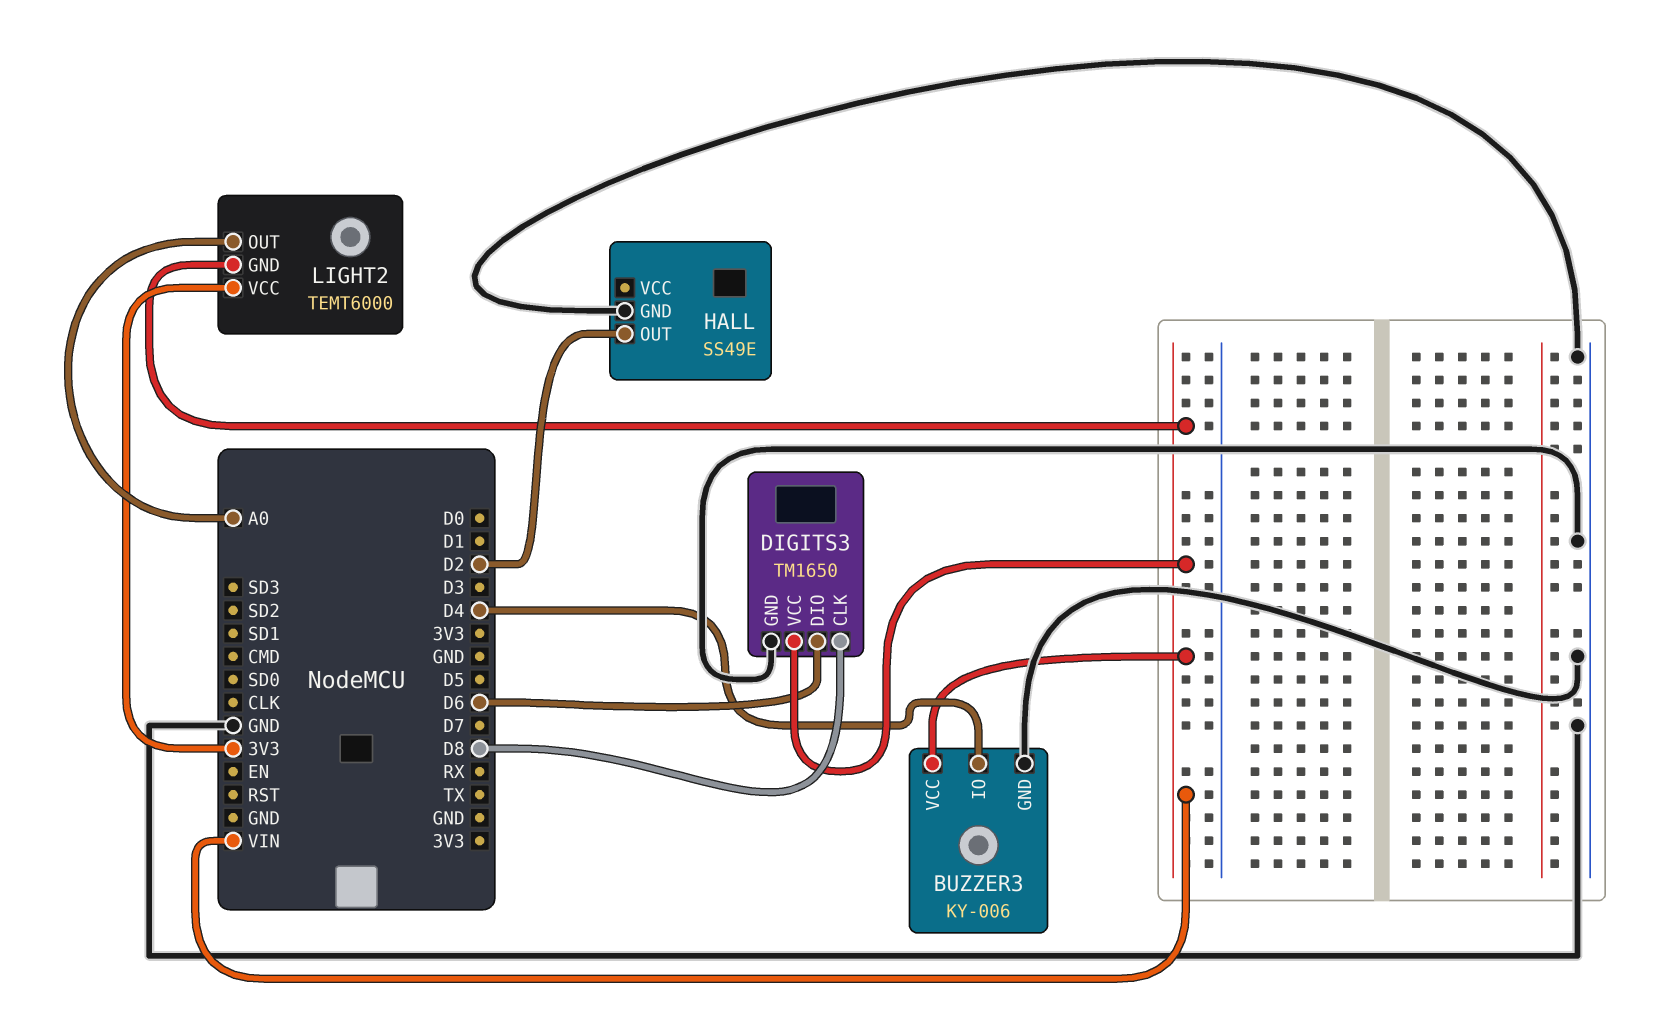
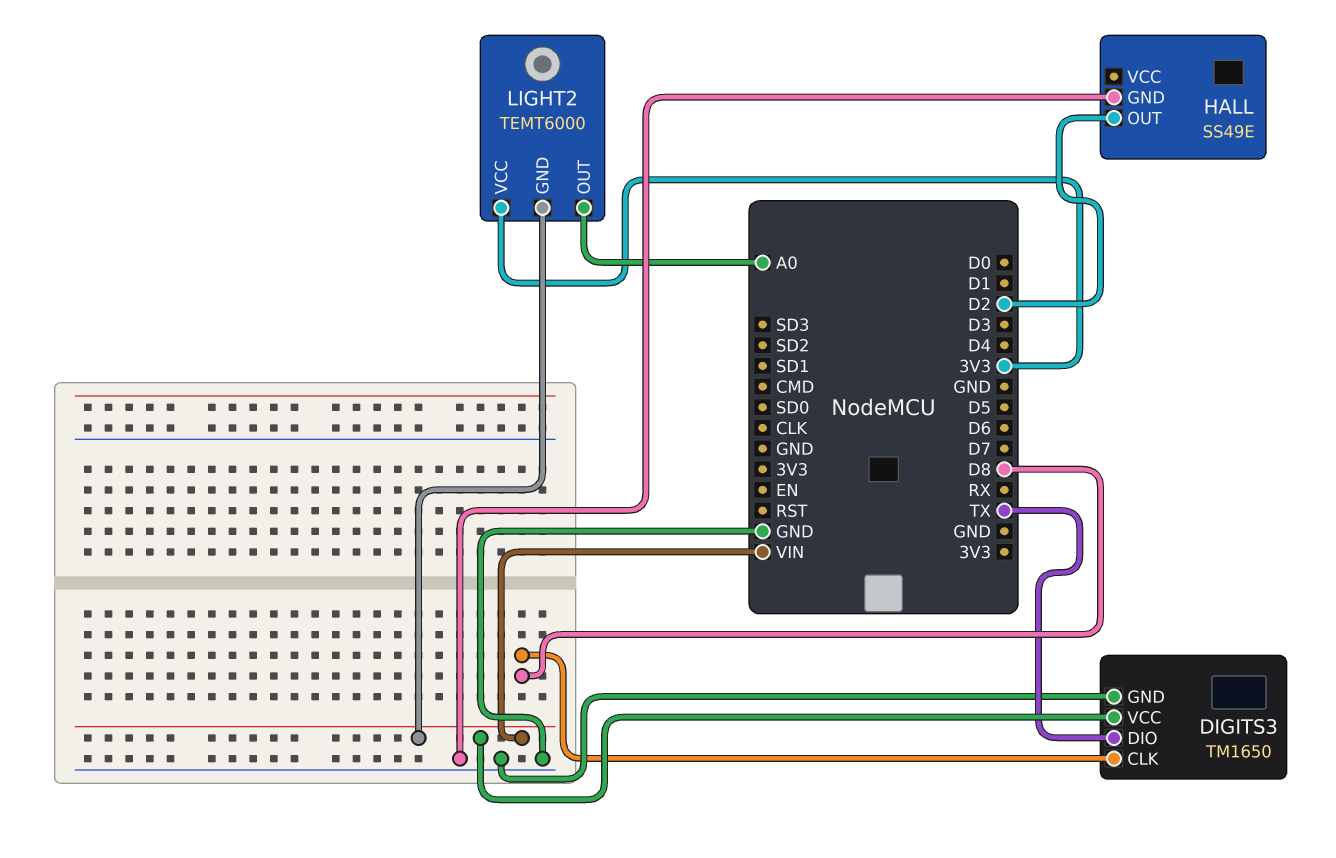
BUZZER3: KY-006 -> none
BUZZER3 pin GND: GND -> none
BUZZER3 pin IO: D4 -> none
BUZZER3 pin VCC: VIN -> none
DIGITS3 pin DIO: D6 -> TX

